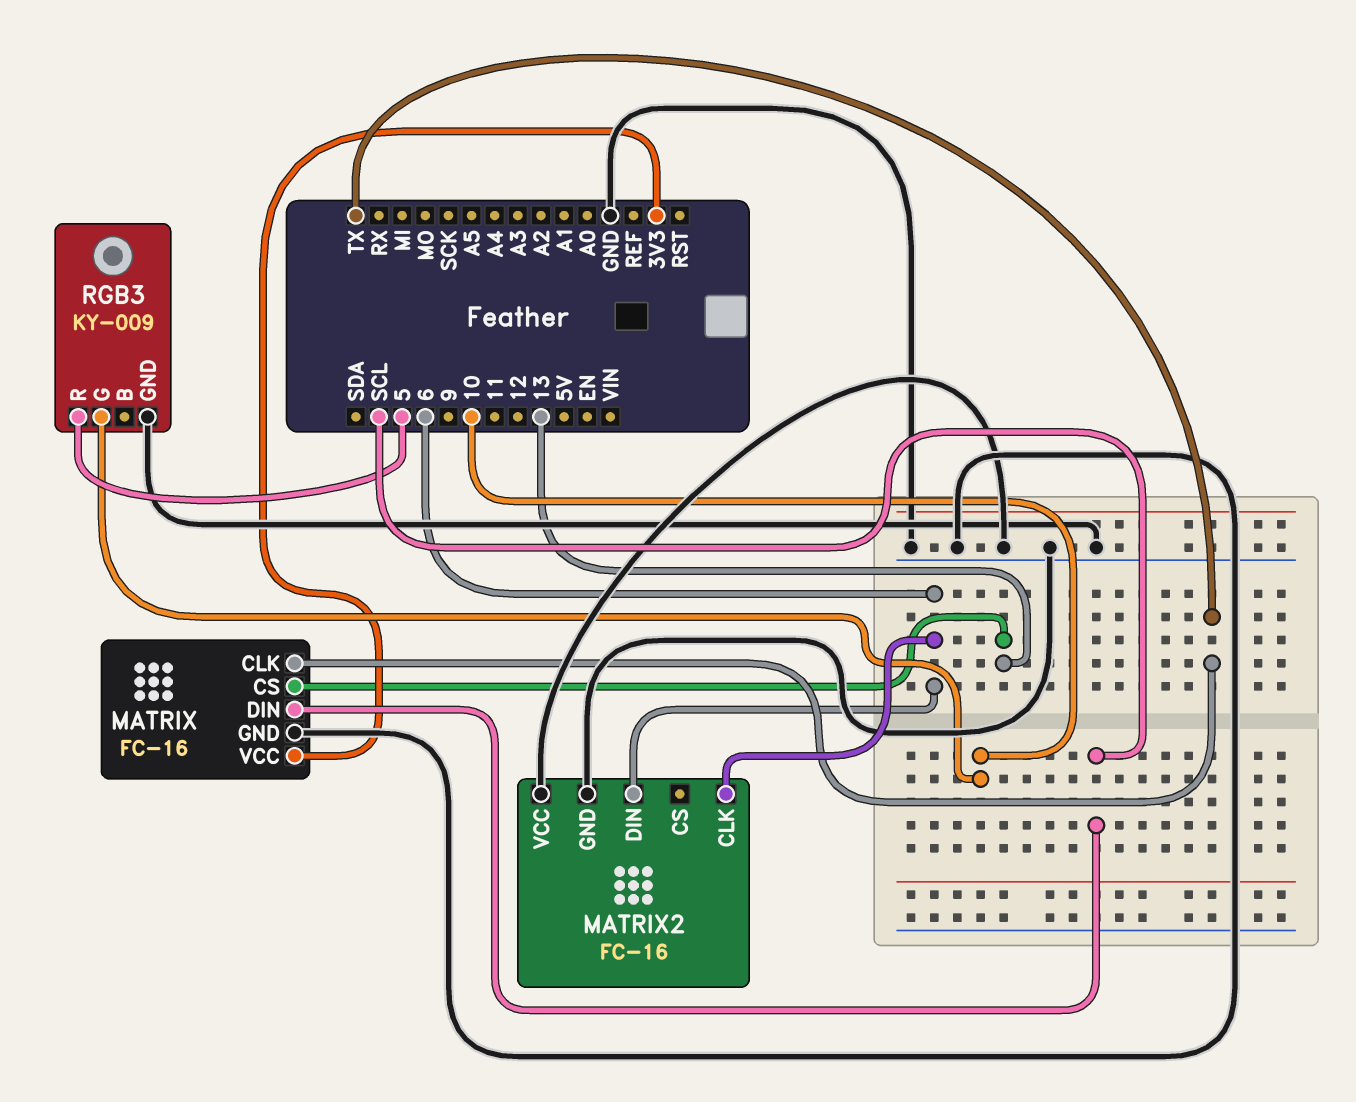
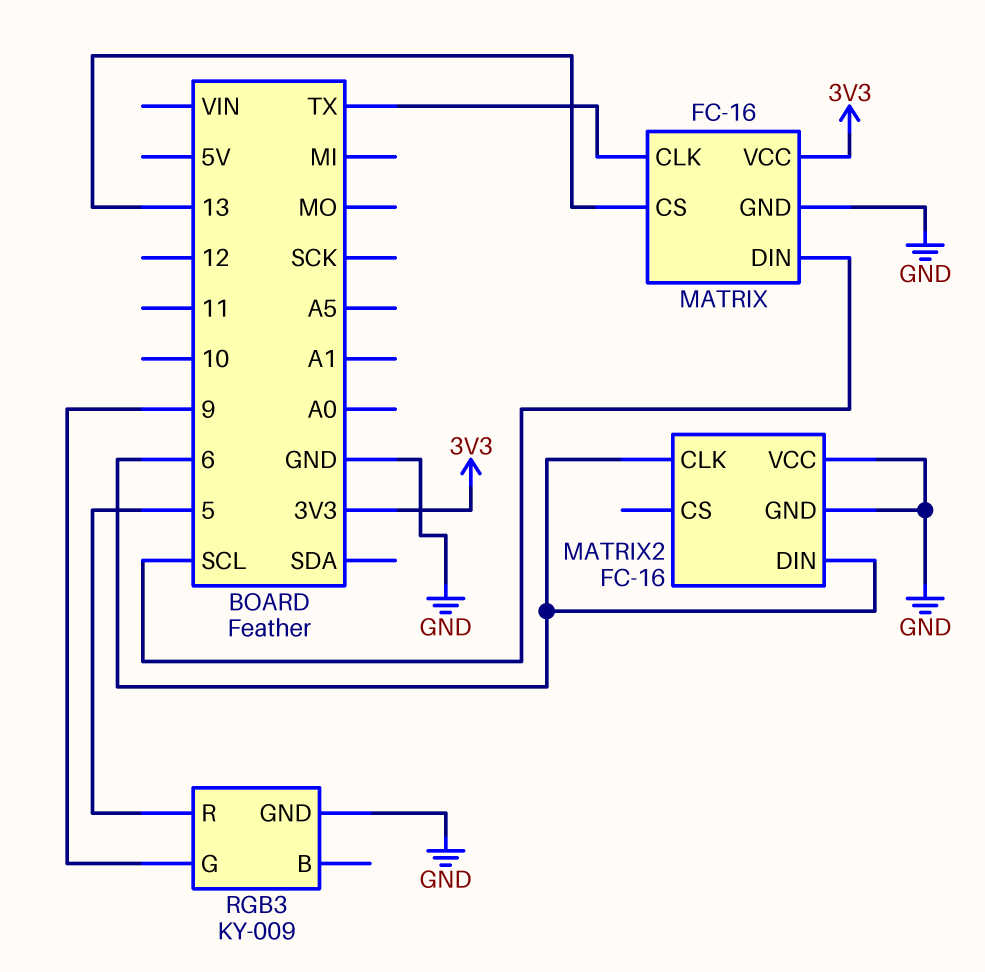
RGB3 pin G: 10 -> 9

